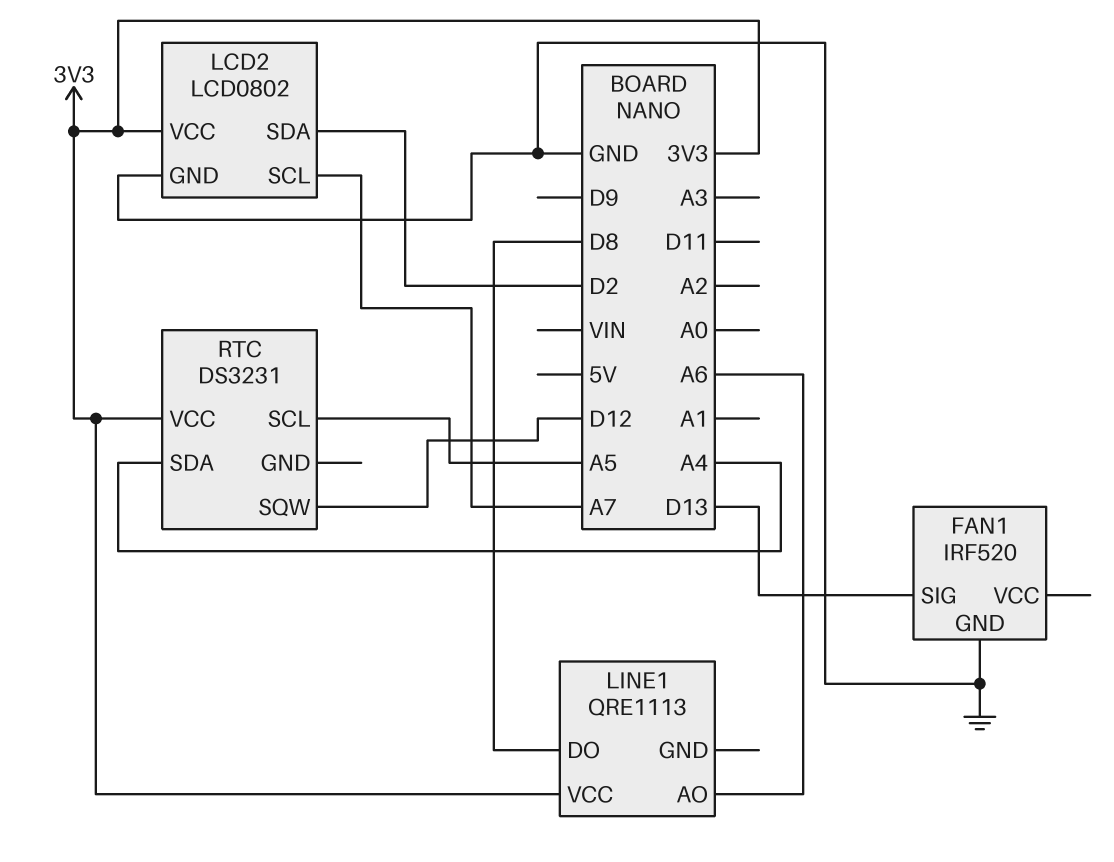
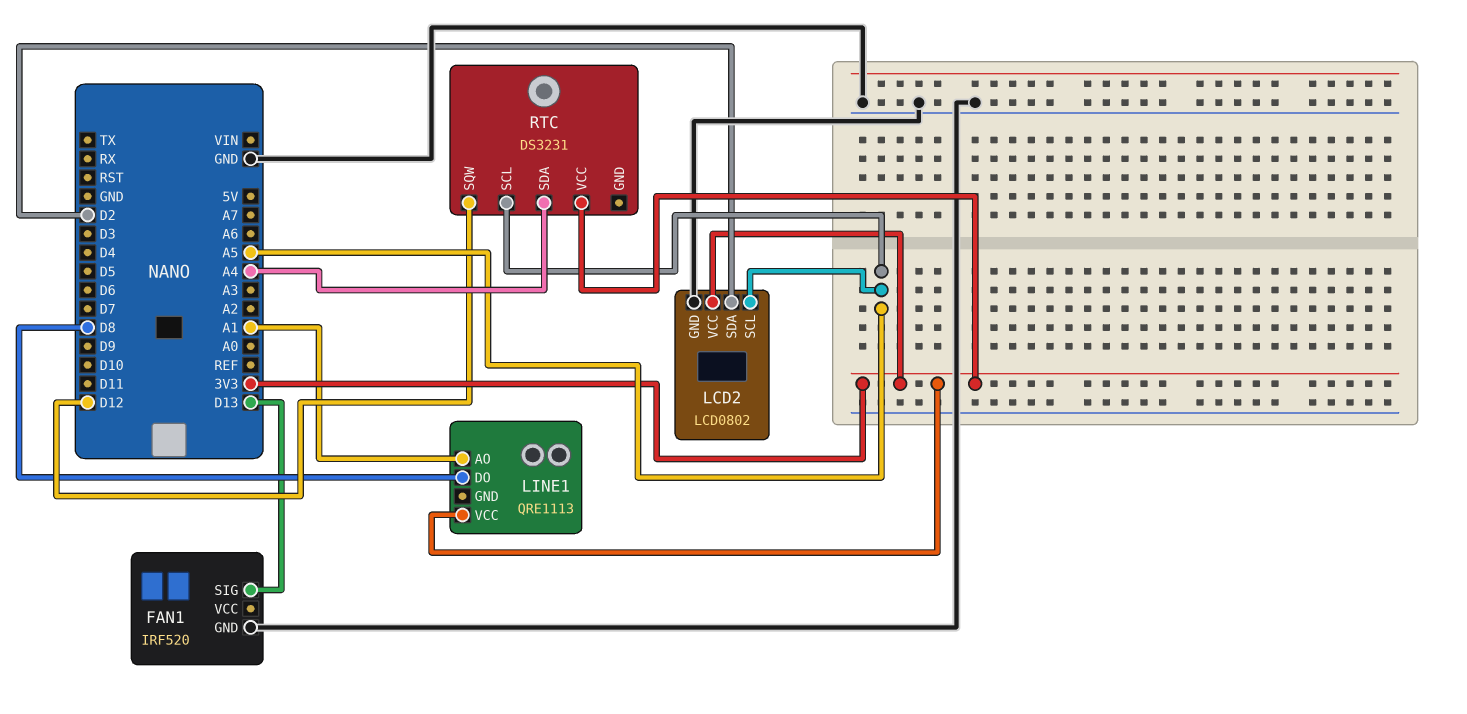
LCD2 pin SCL: A7 -> A5
LINE1 pin AO: A6 -> A1

